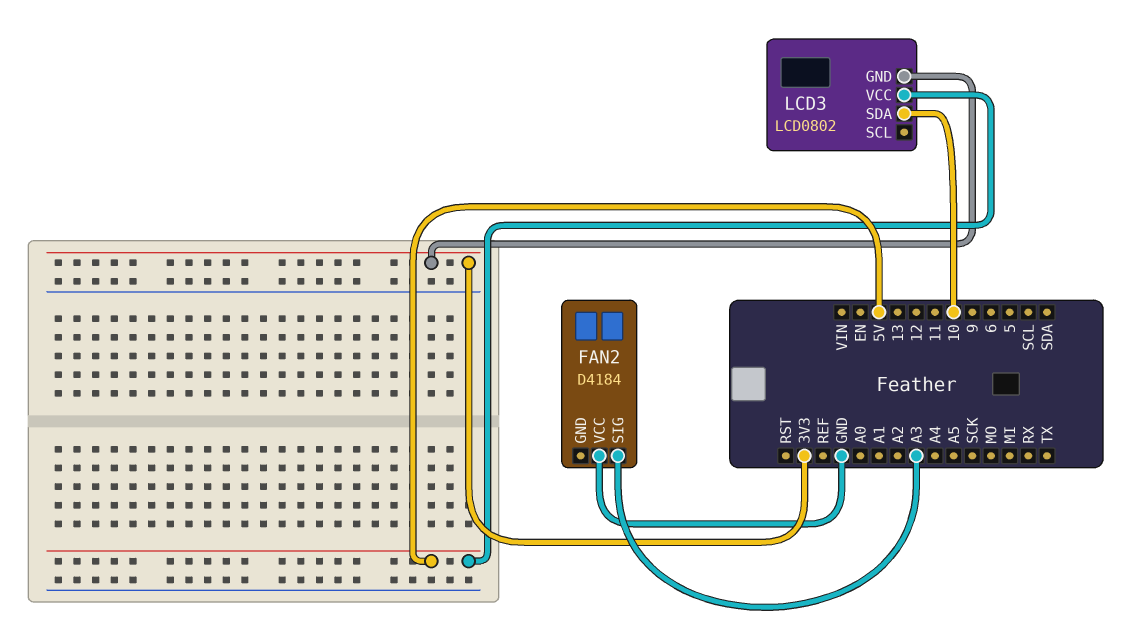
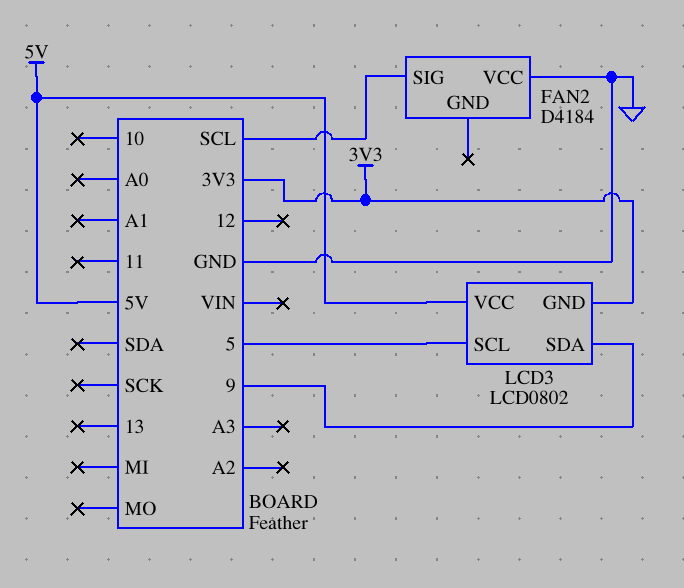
FAN2 pin SIG: A3 -> SCL
LCD3 pin SCL: none -> 5
LCD3 pin SDA: 10 -> 9

